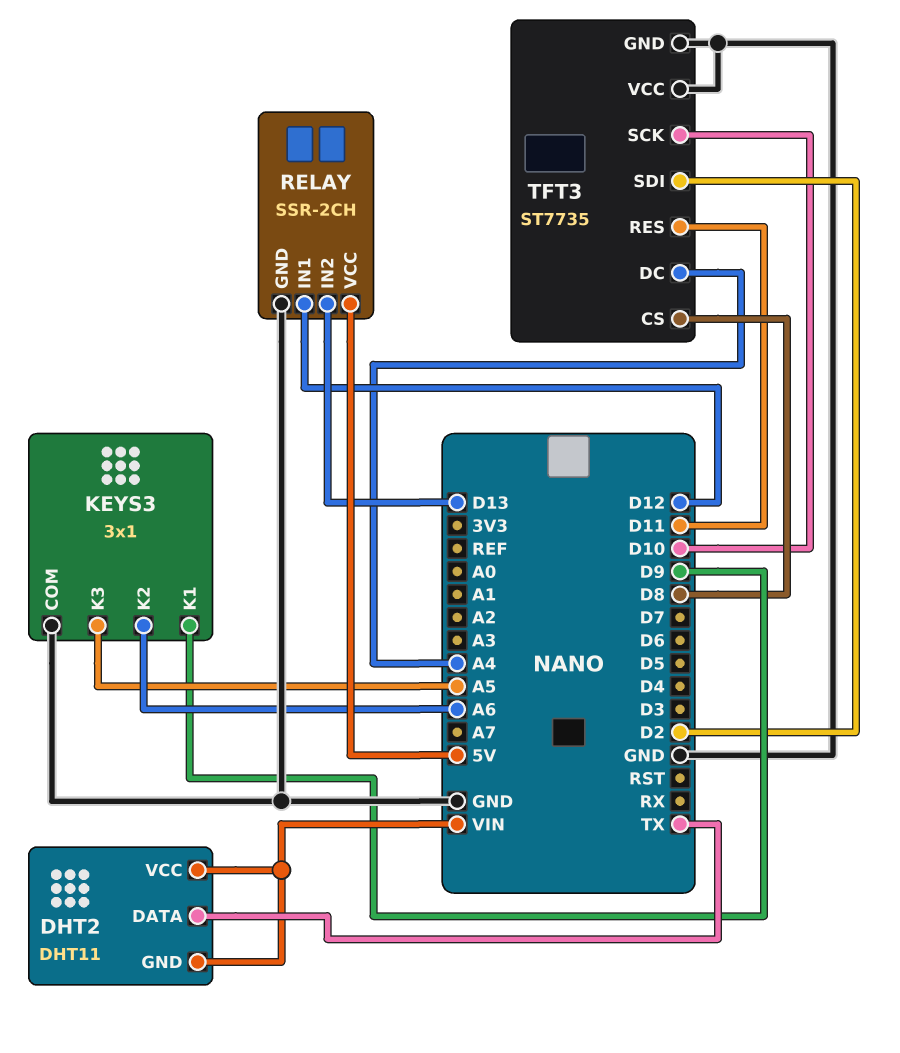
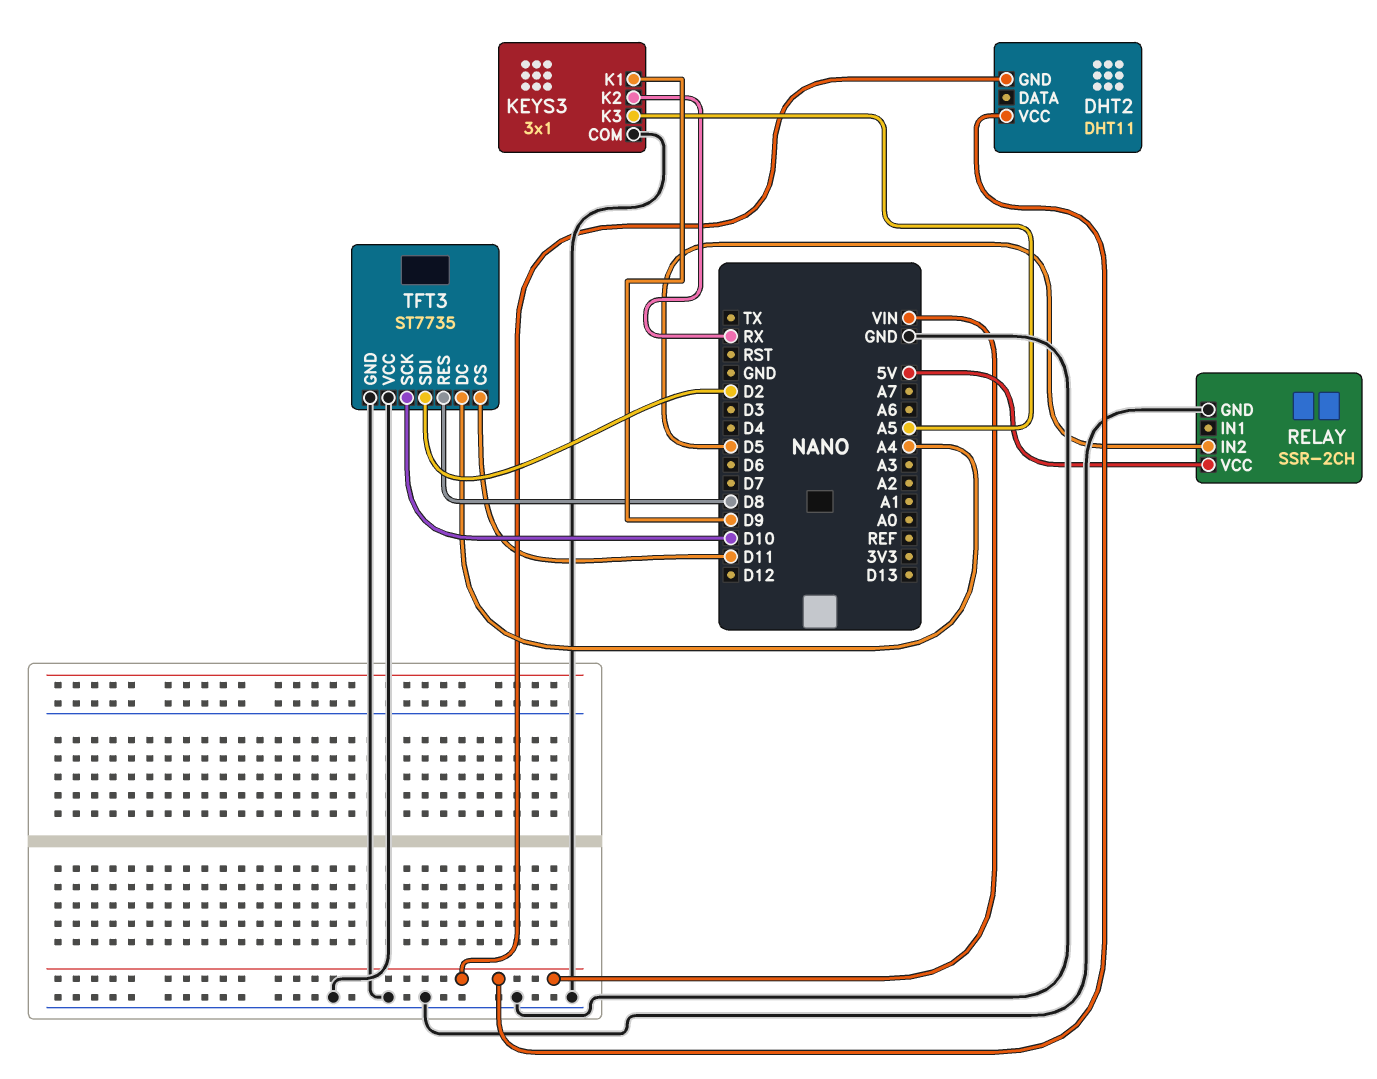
DHT2 pin DATA: TX -> none
KEYS3 pin K2: A6 -> RX
RELAY pin IN1: D12 -> none
RELAY pin IN2: D13 -> D5
TFT3 pin CS: D8 -> D11
TFT3 pin RES: D11 -> D8

